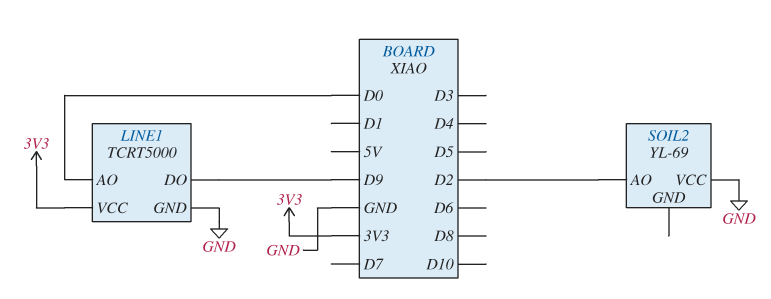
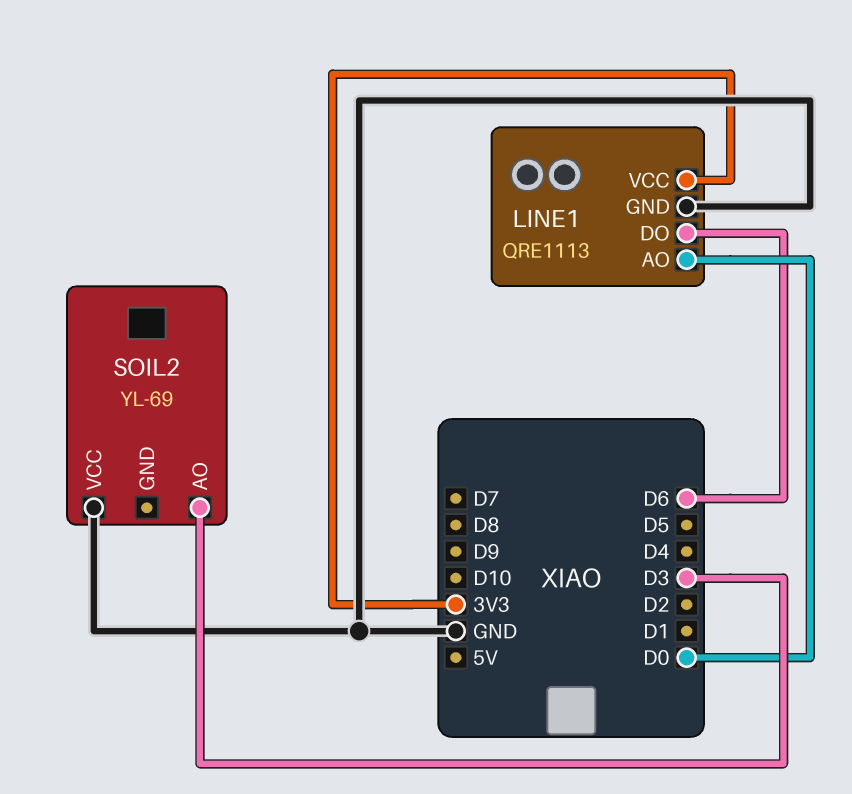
LINE1: TCRT5000 -> QRE1113
LINE1 pin DO: D9 -> D6
SOIL2 pin AO: D2 -> D3

